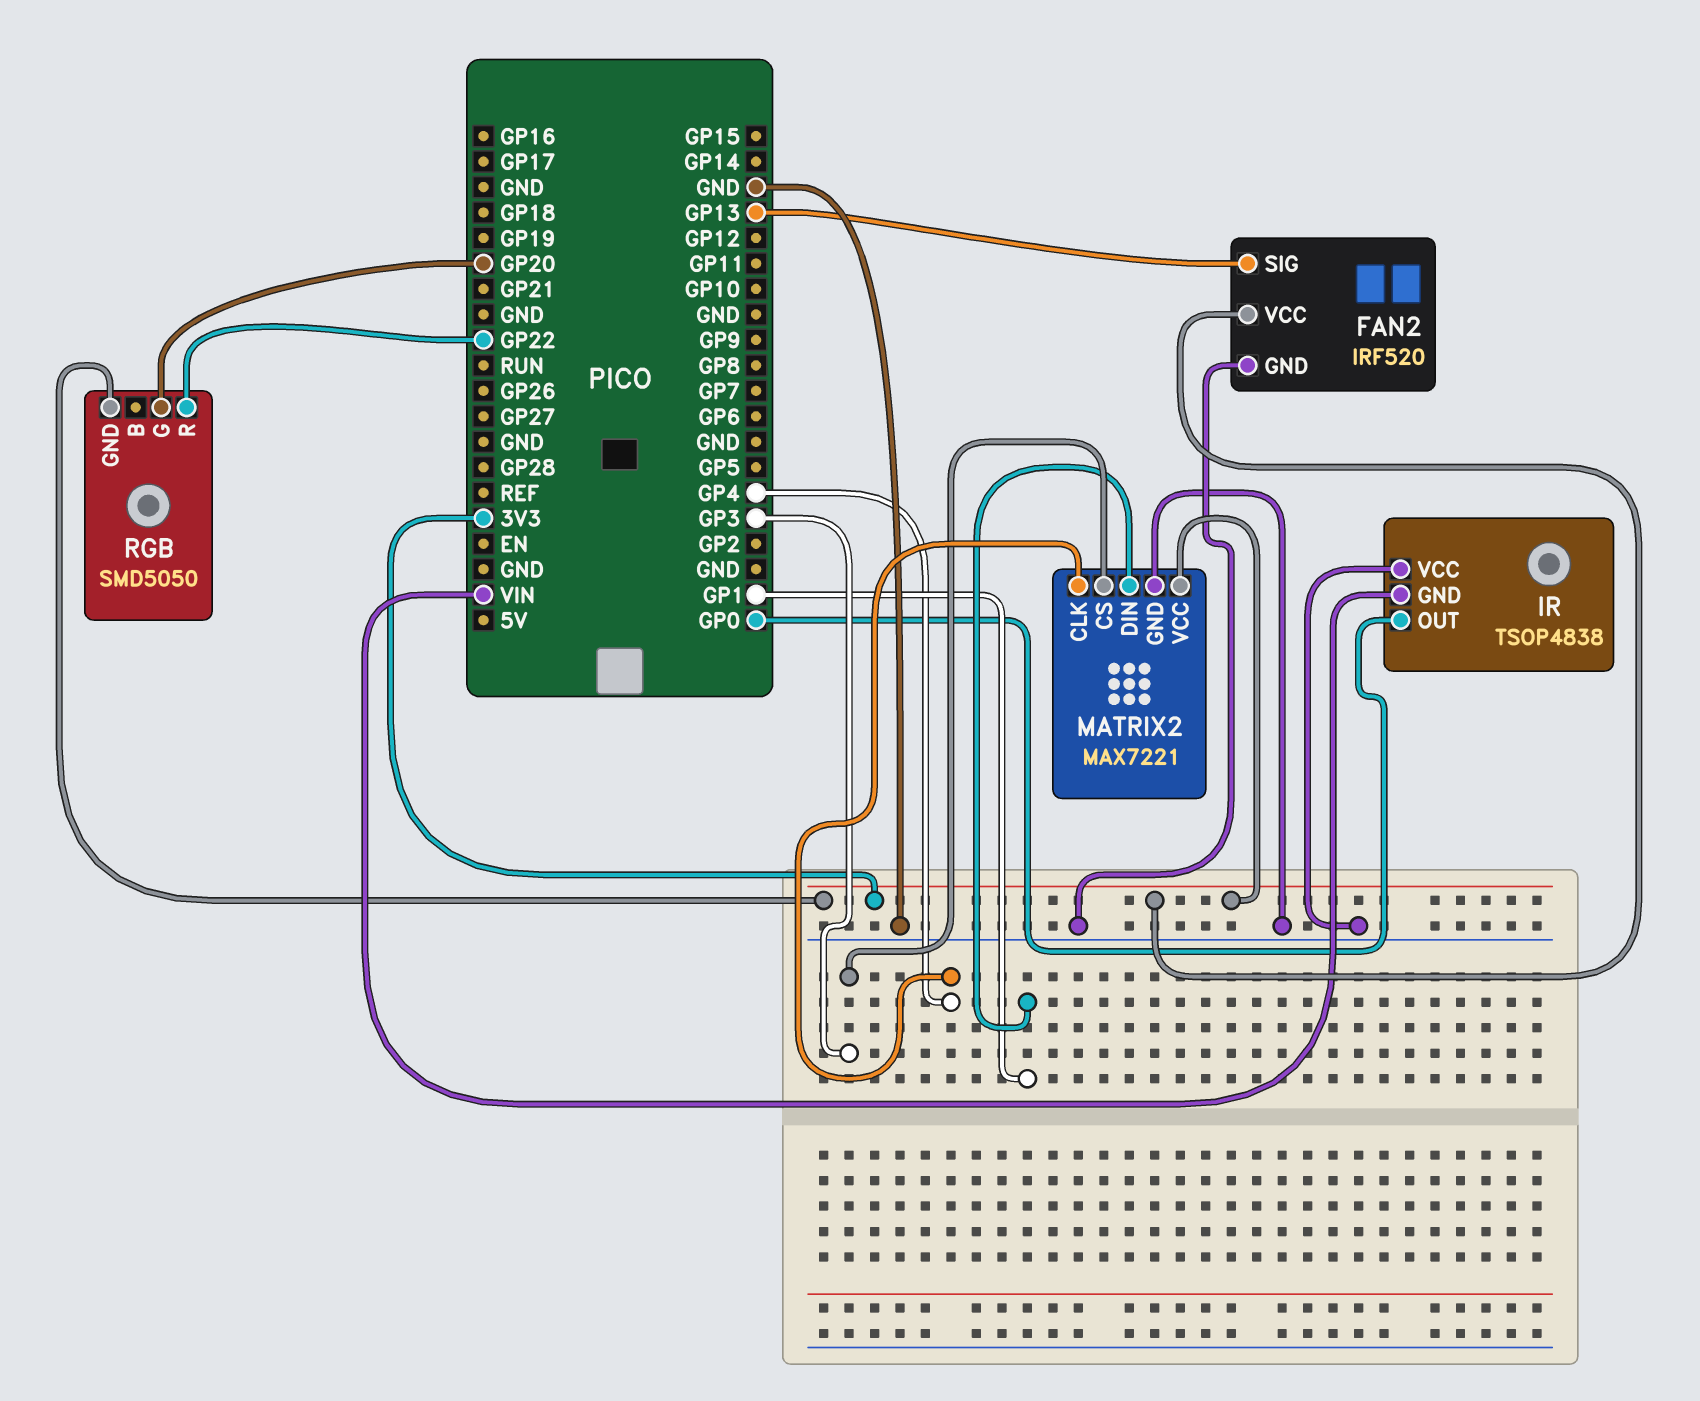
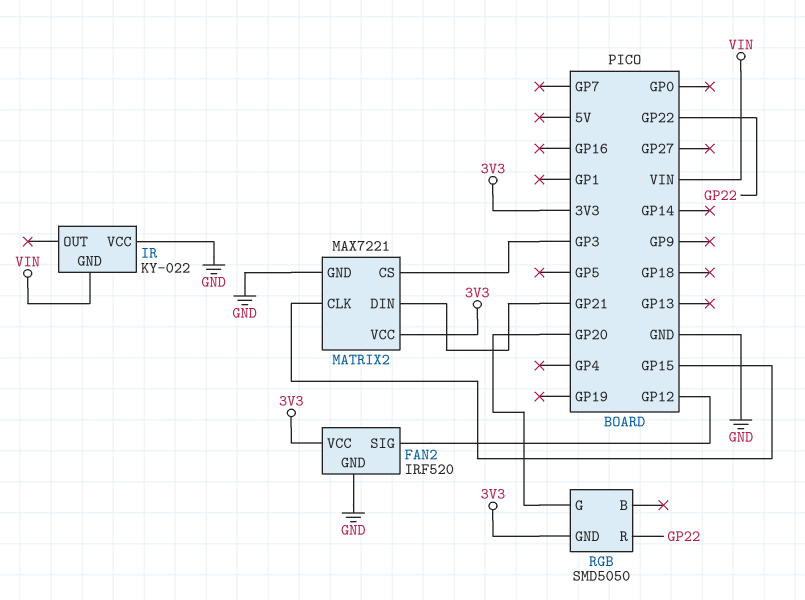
FAN2 pin SIG: GP13 -> GP12
IR: TSOP4838 -> KY-022
IR pin OUT: GP0 -> none
MATRIX2 pin CLK: GP4 -> GP15
MATRIX2 pin DIN: GP1 -> GP21

